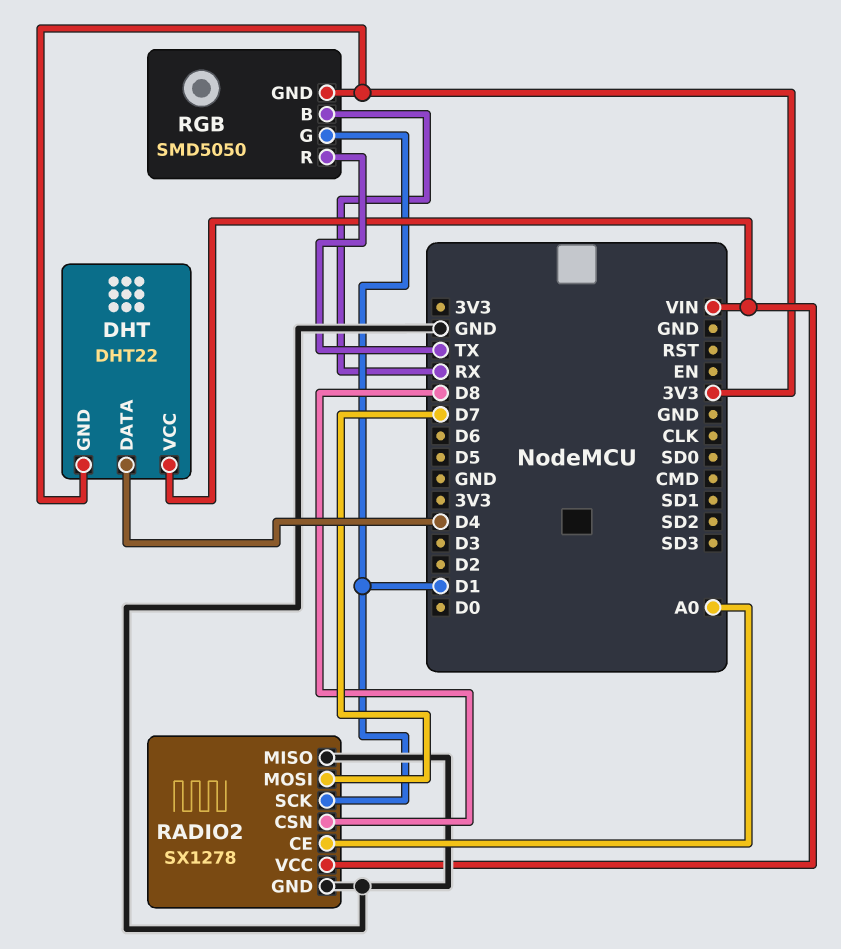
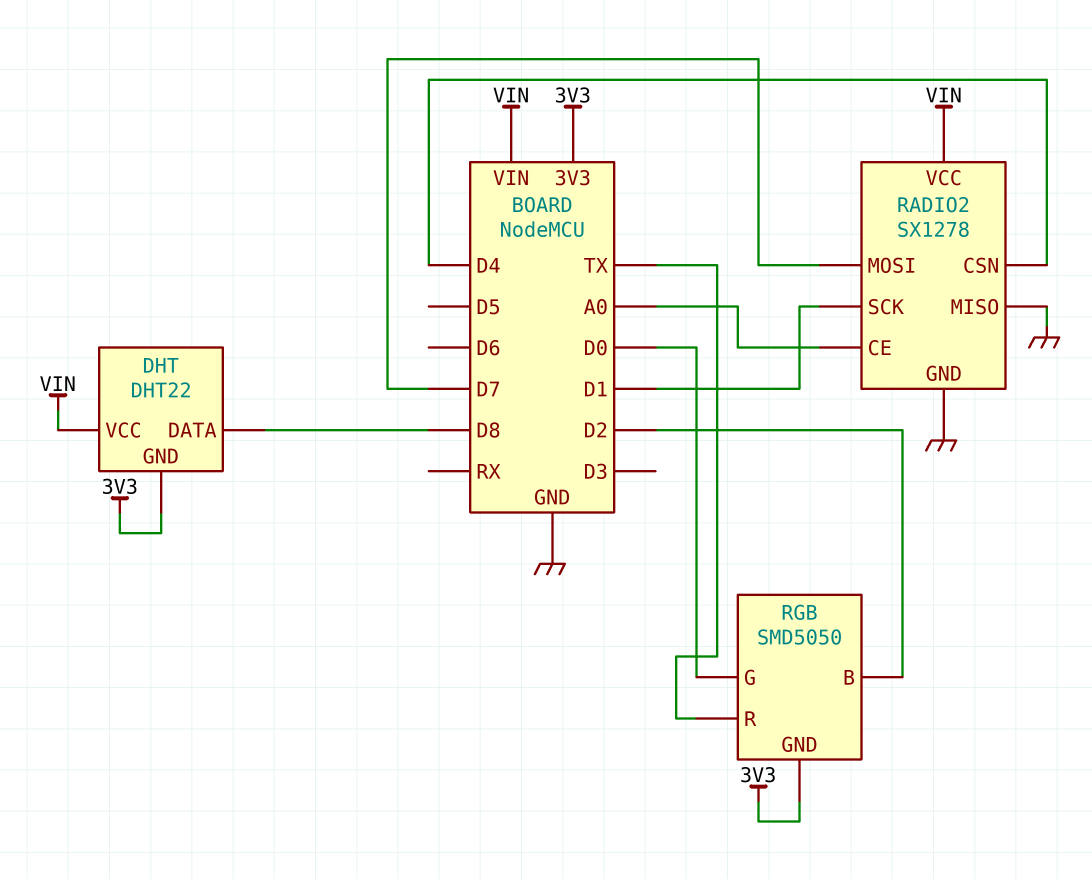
DHT pin DATA: D4 -> D8
RADIO2 pin CSN: D8 -> D4
RGB pin B: RX -> D2
RGB pin G: D1 -> D0

